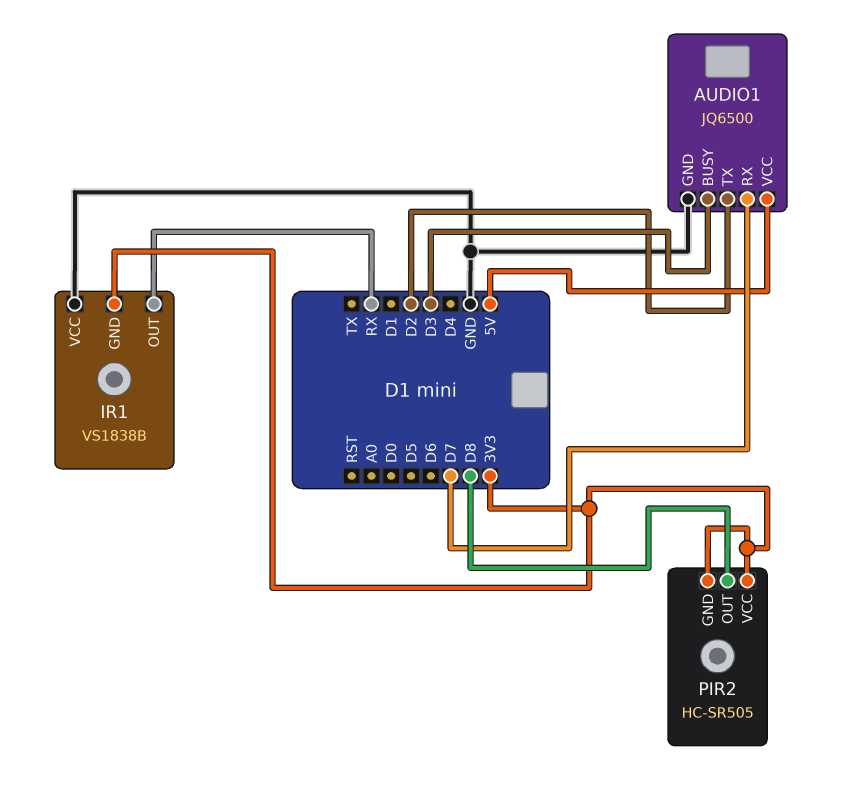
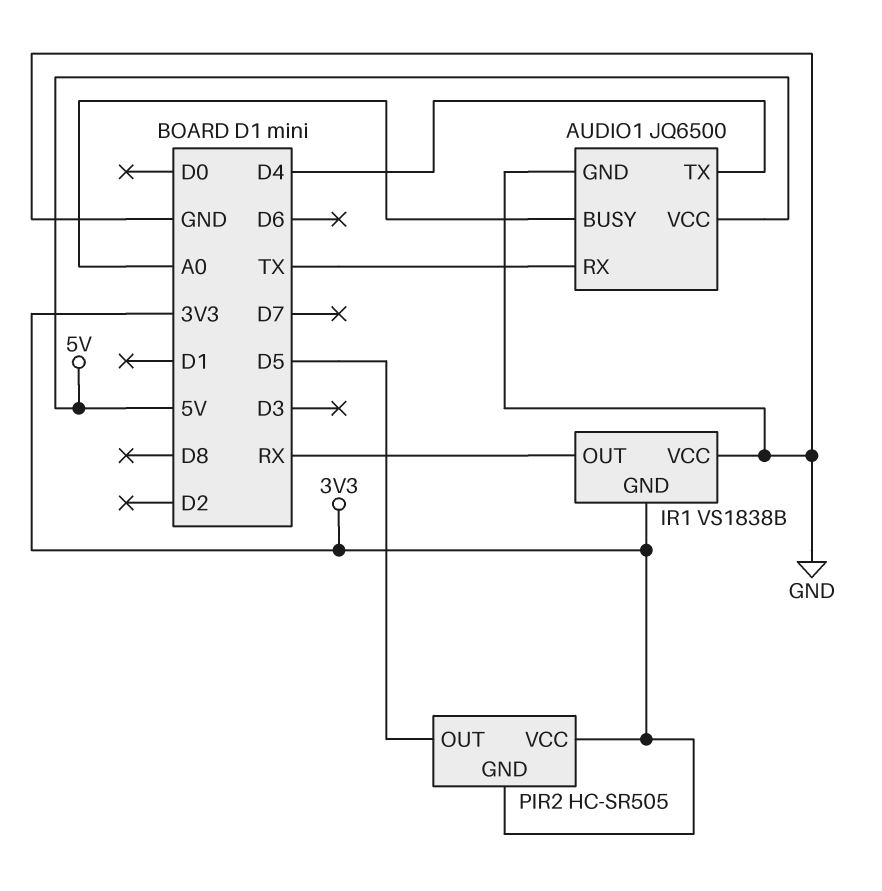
AUDIO1 pin BUSY: D3 -> A0
AUDIO1 pin RX: D7 -> TX
AUDIO1 pin TX: D2 -> D4
PIR2 pin OUT: D8 -> D5

